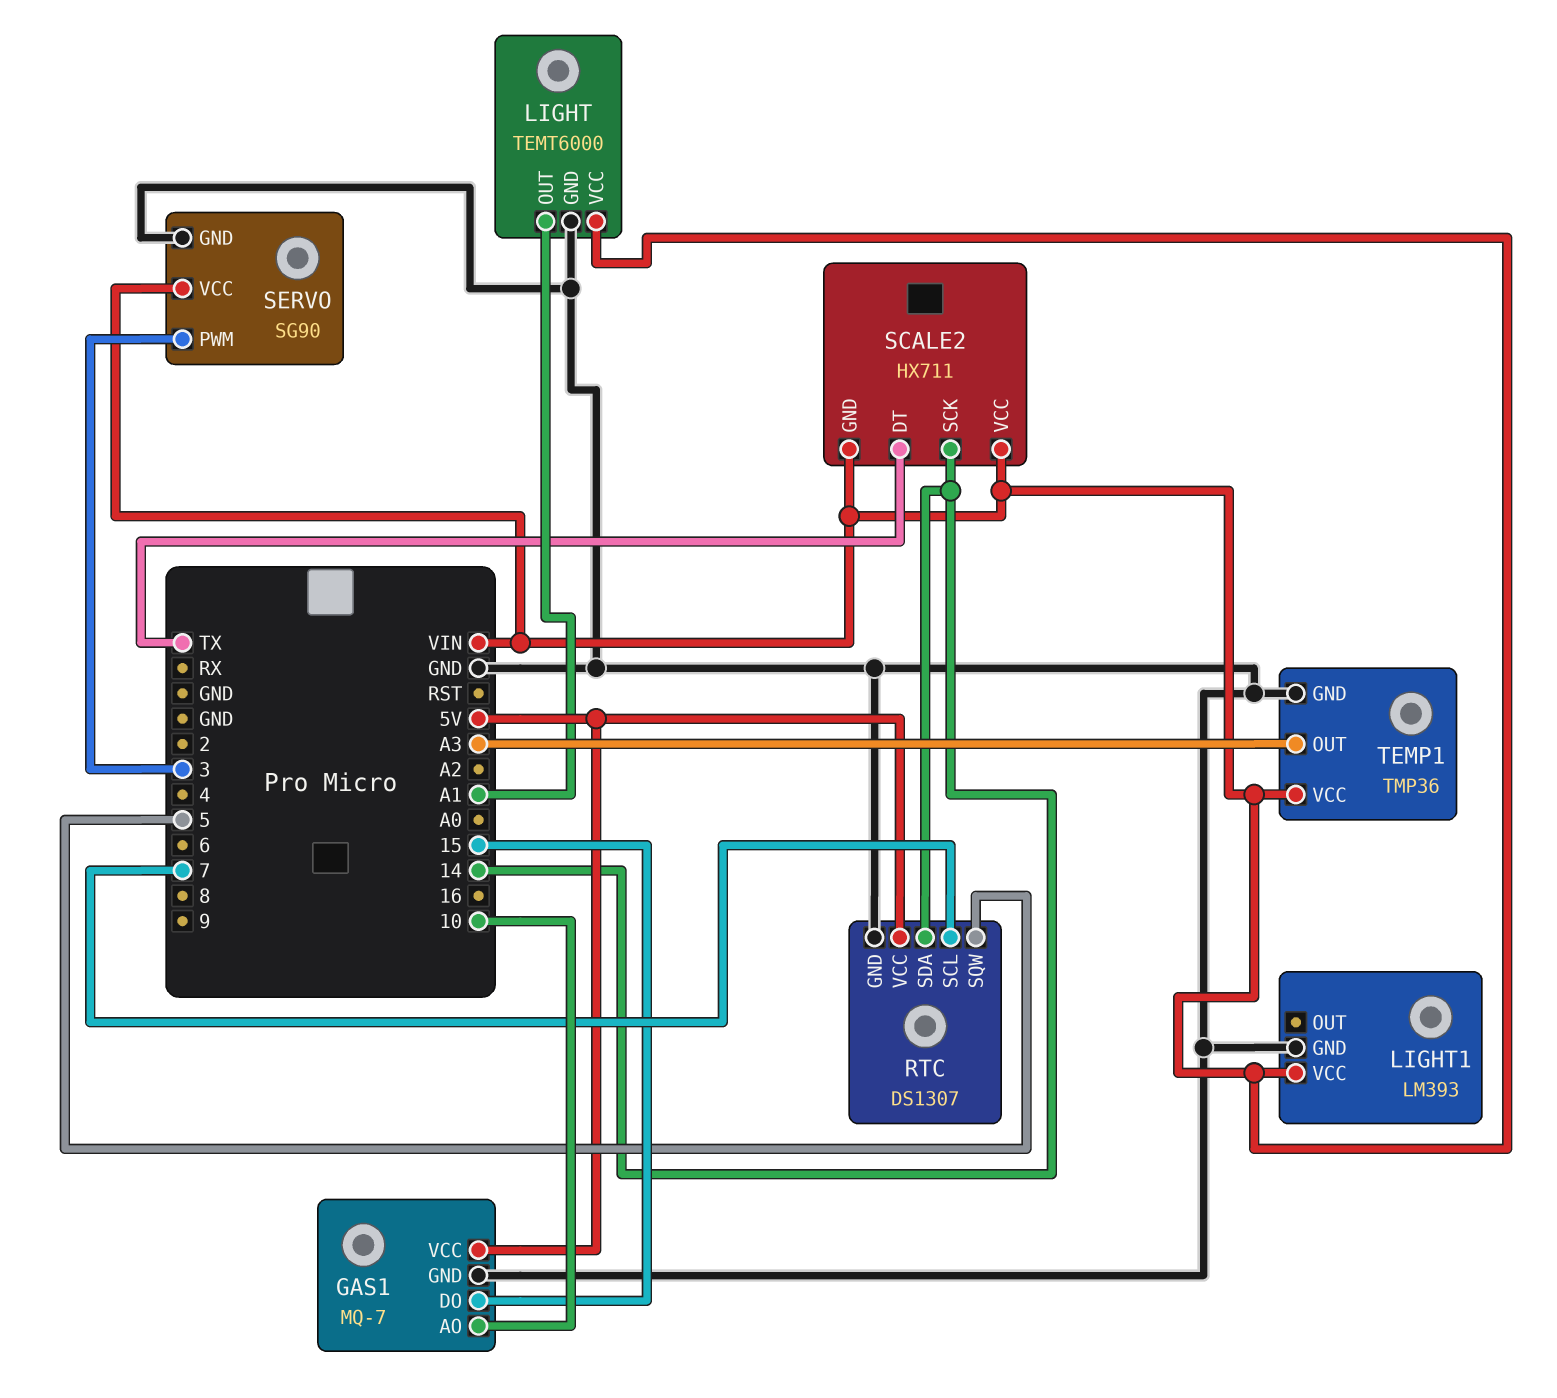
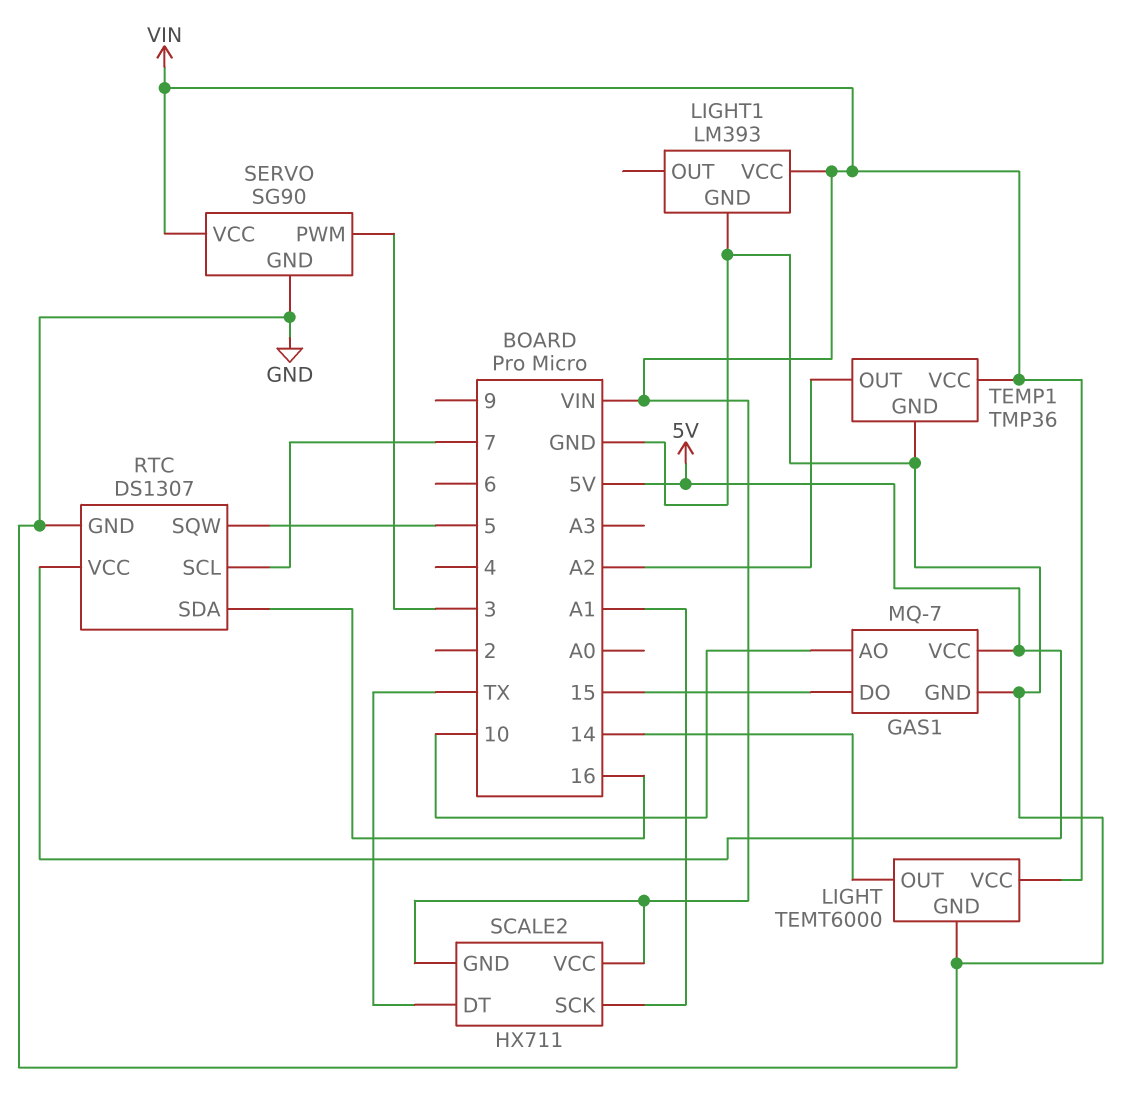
LIGHT pin OUT: A1 -> 14
RTC pin SDA: 14 -> 16
SCALE2 pin SCK: 14 -> A1
TEMP1 pin OUT: A3 -> A2

